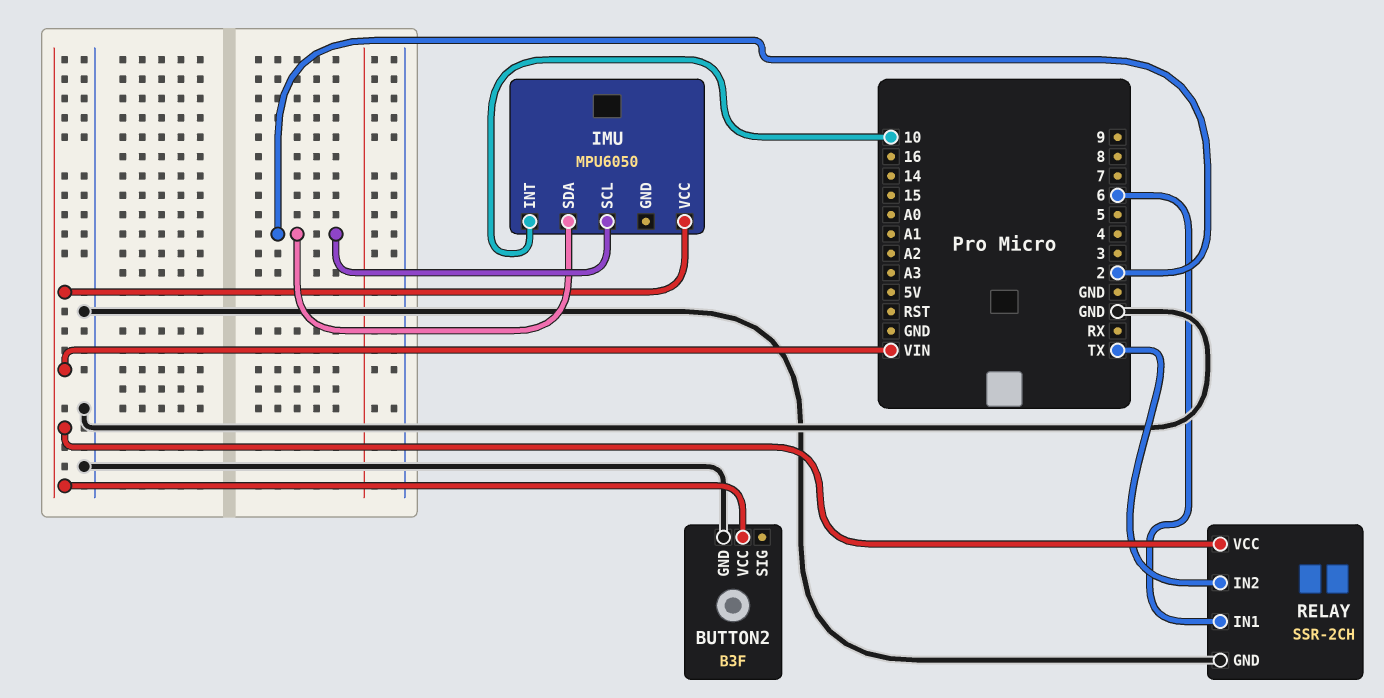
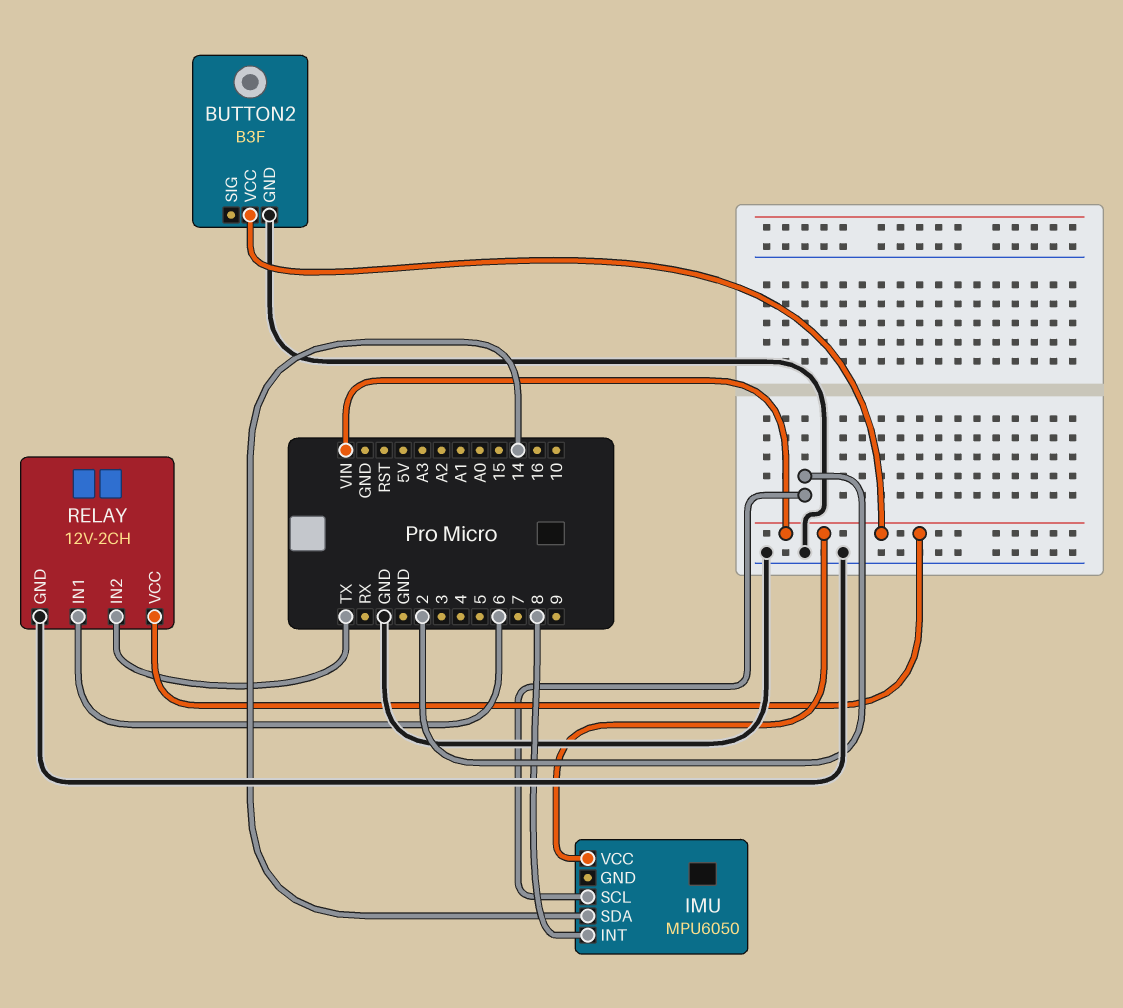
IMU pin INT: 10 -> 8
IMU pin SDA: 2 -> 14
RELAY: SSR-2CH -> 12V-2CH

